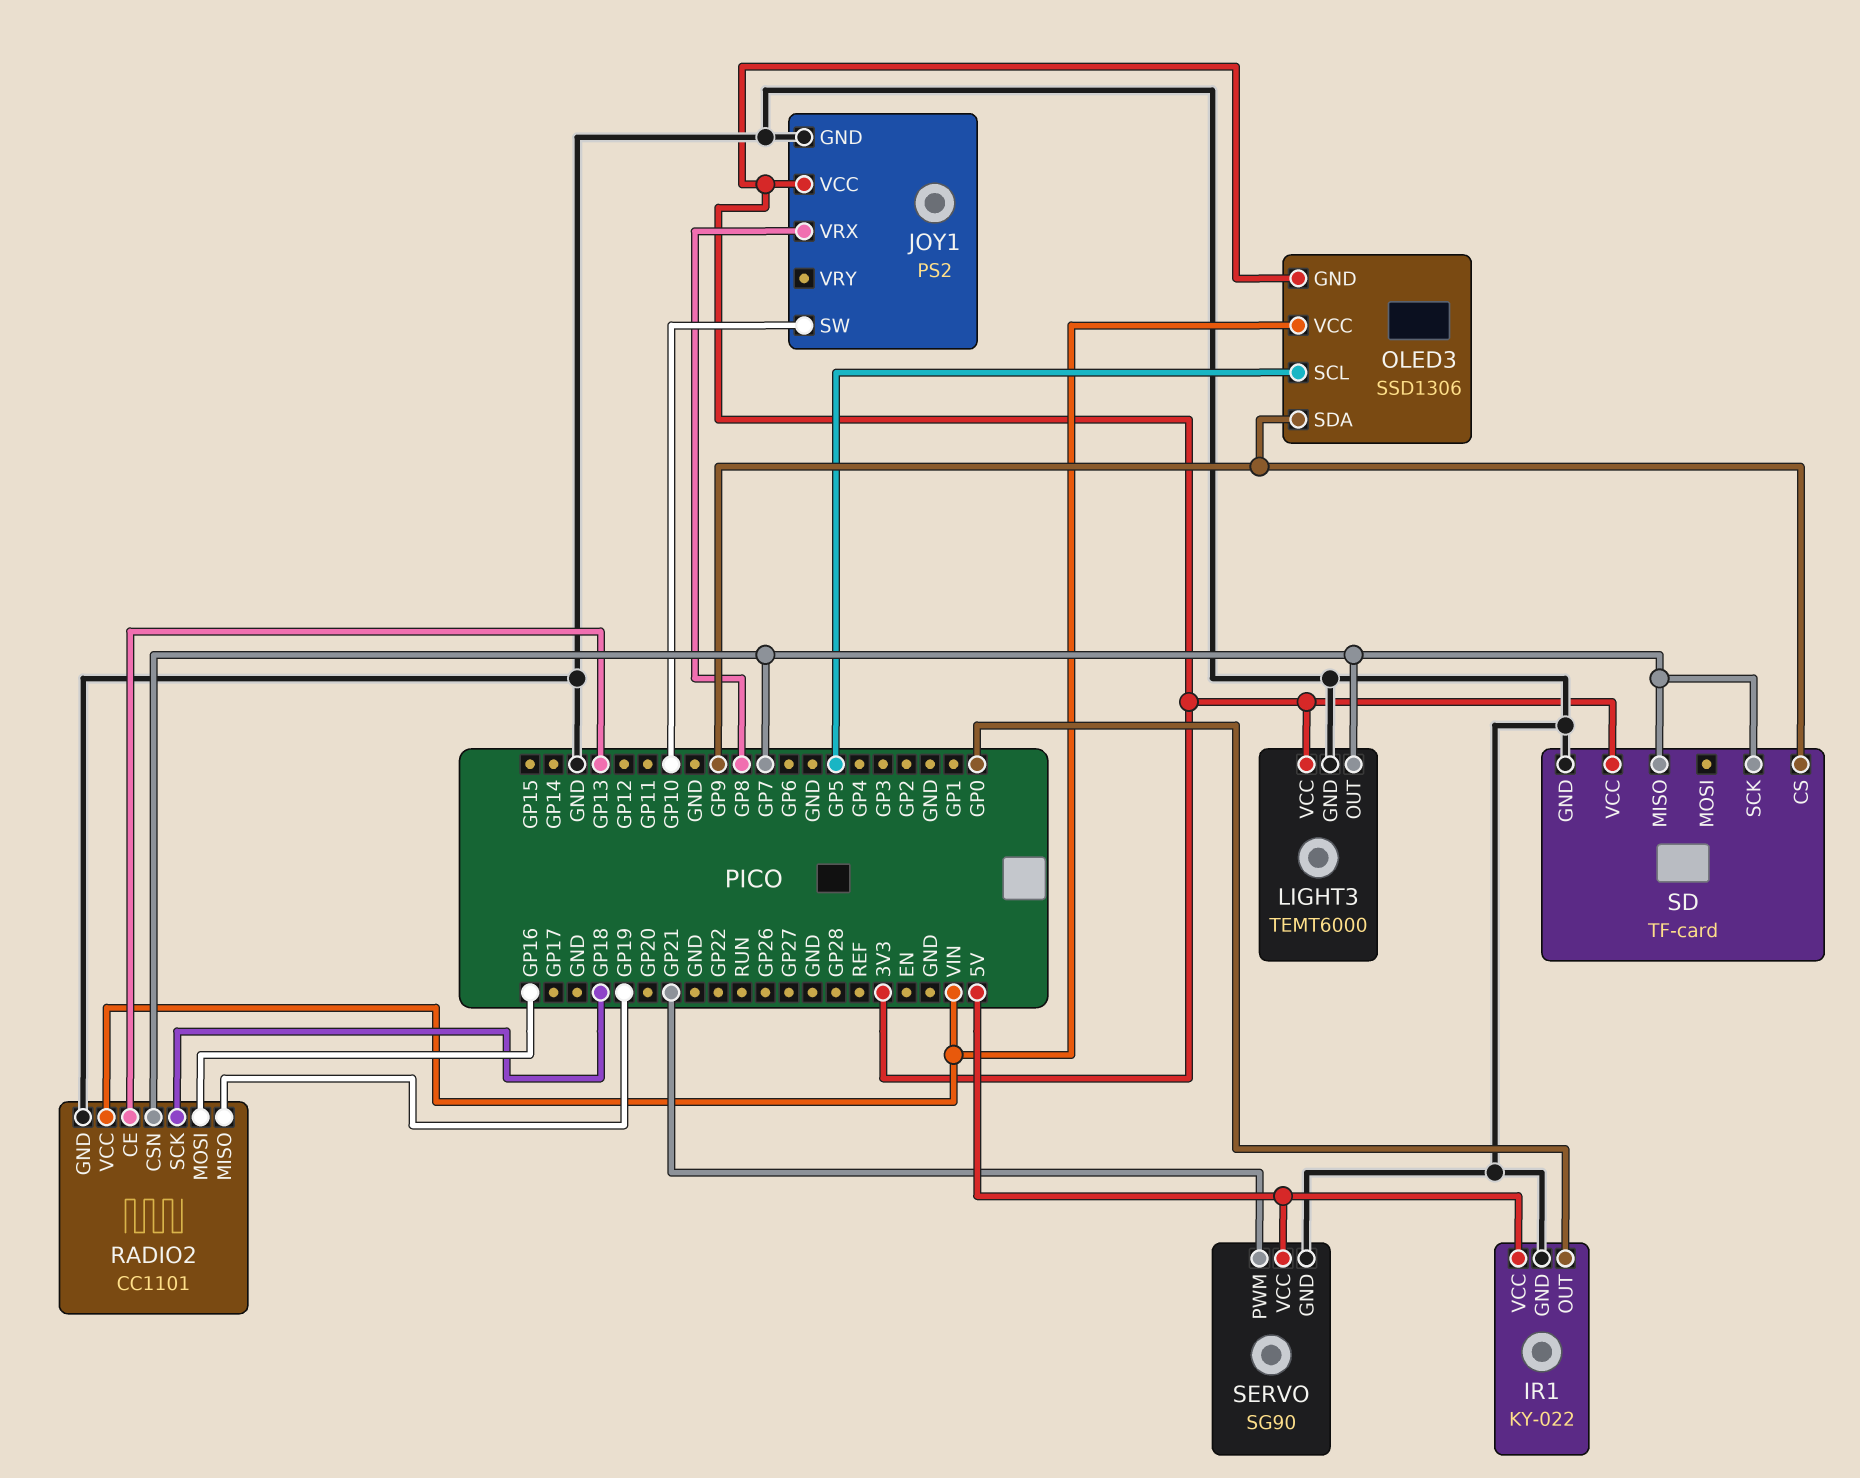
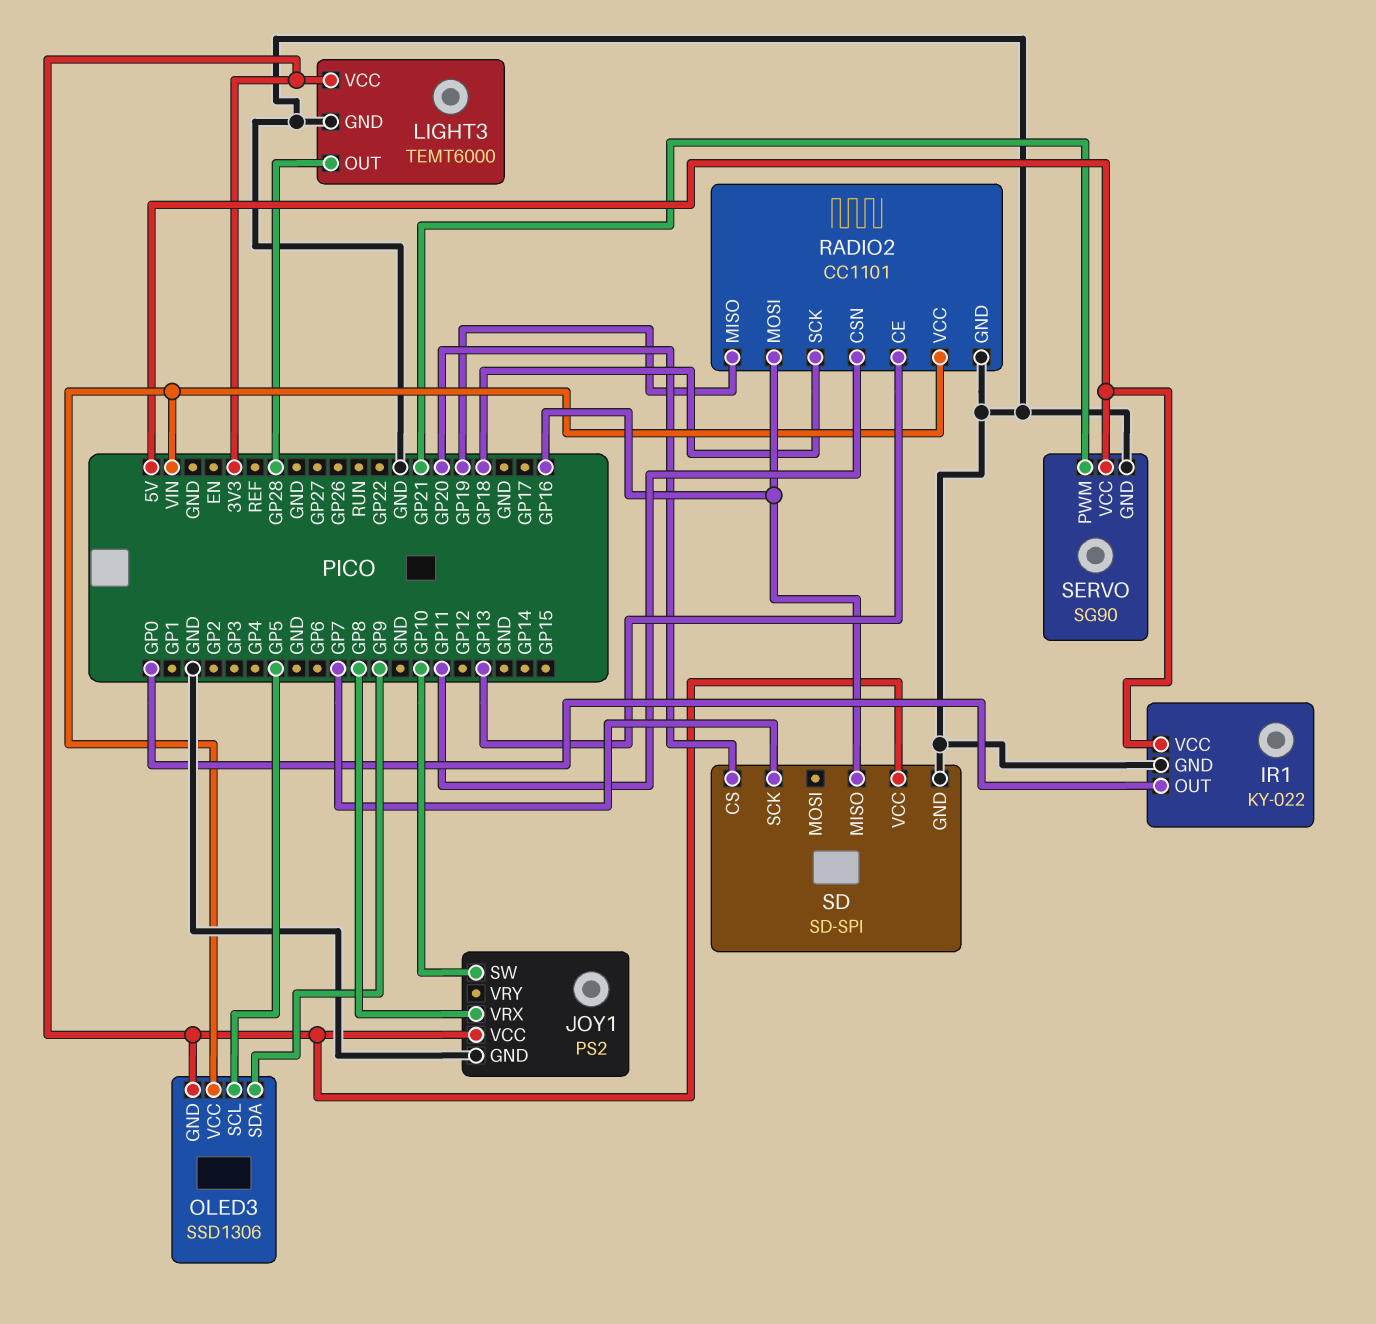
LIGHT3 pin OUT: GP7 -> GP28
RADIO2 pin CSN: GP7 -> GP11
SD: TF-card -> SD-SPI
SD pin CS: GP9 -> GP20
SD pin MISO: GP7 -> GP16

